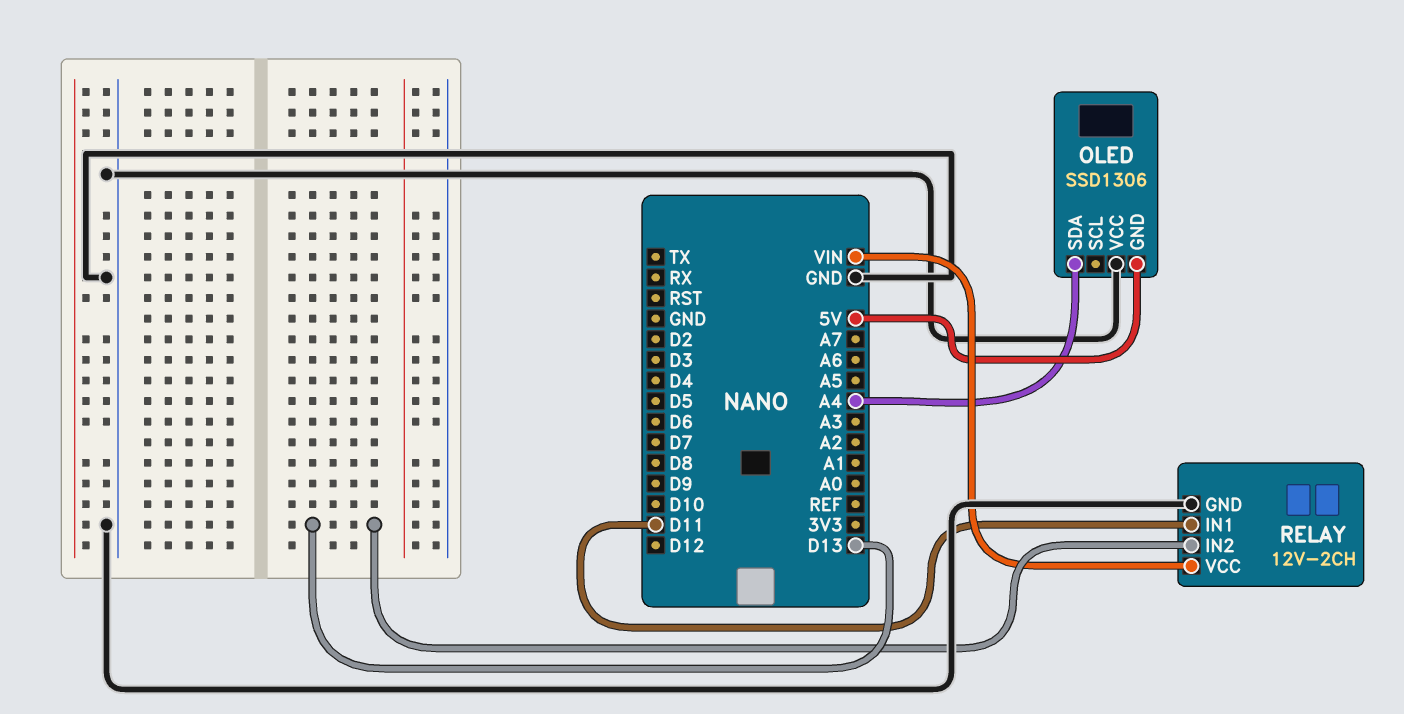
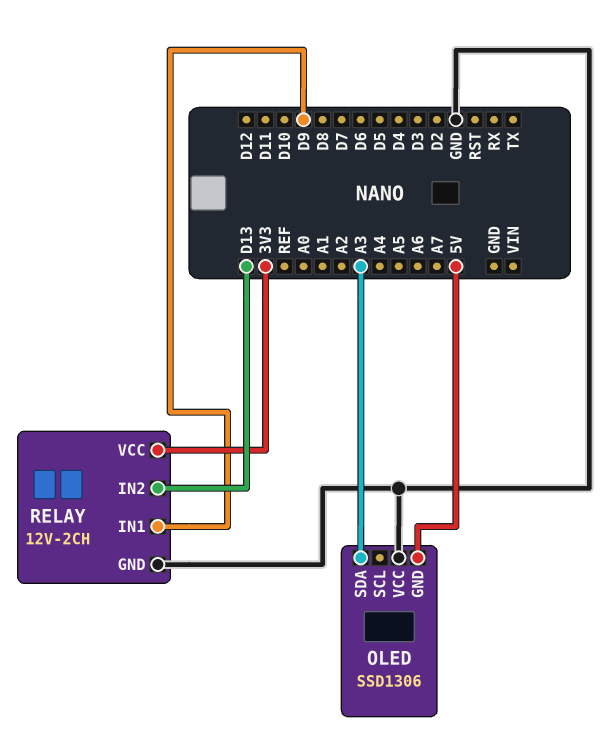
OLED pin SDA: A4 -> A3
RELAY pin IN1: D11 -> D9
RELAY pin VCC: VIN -> 3V3

